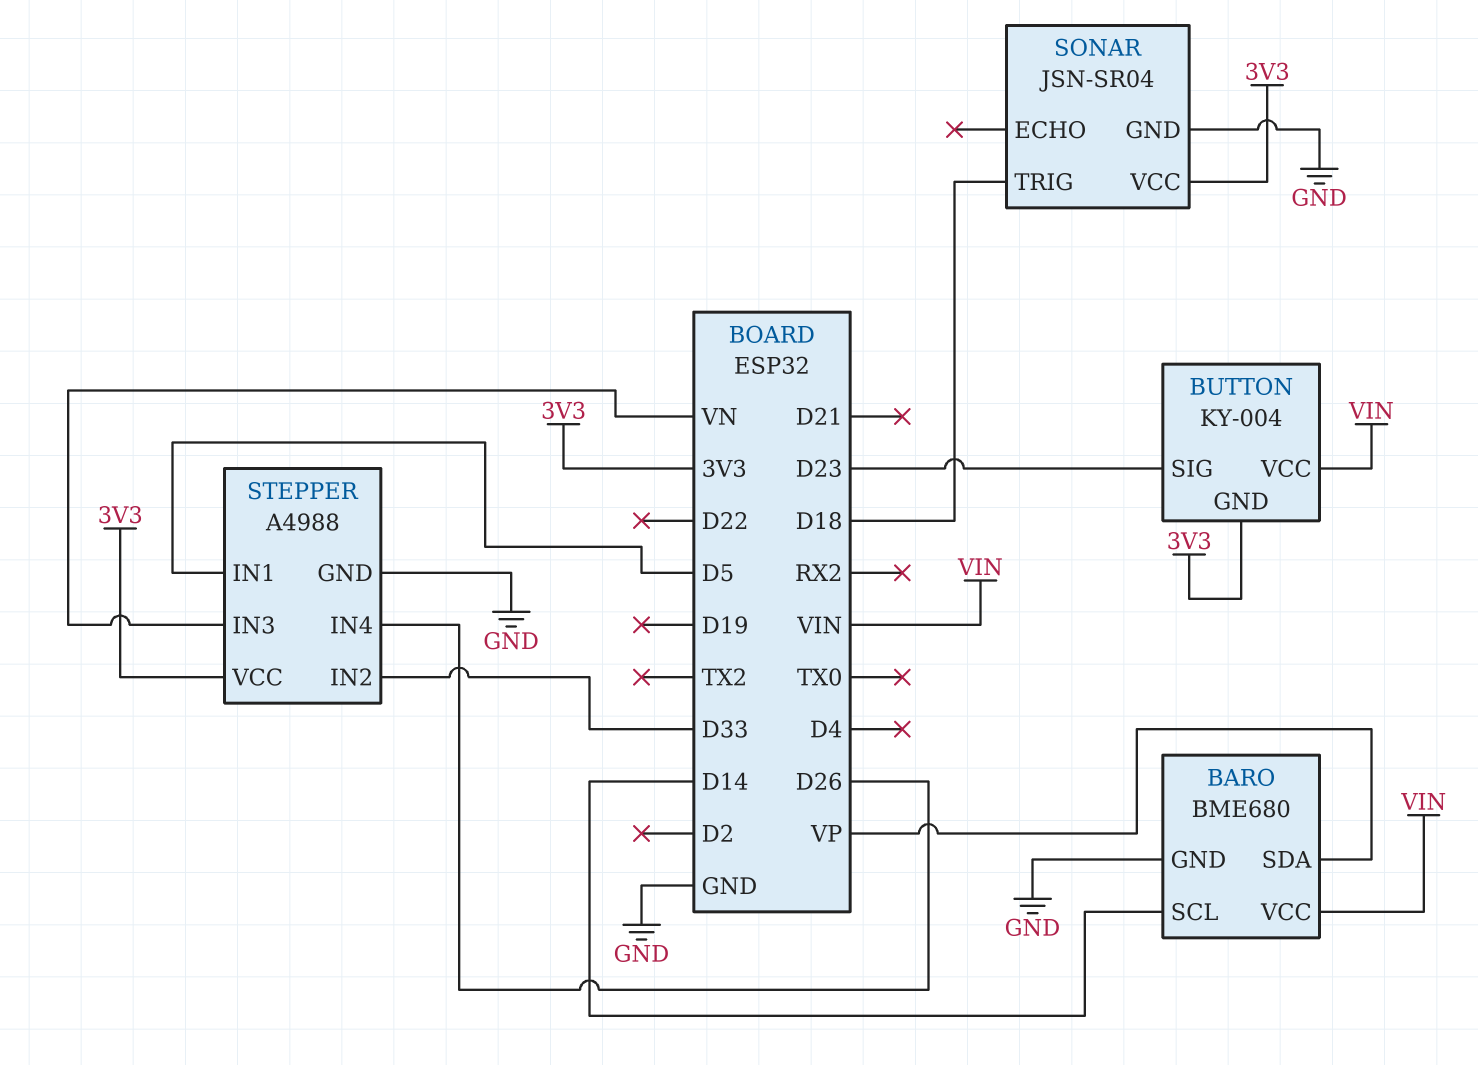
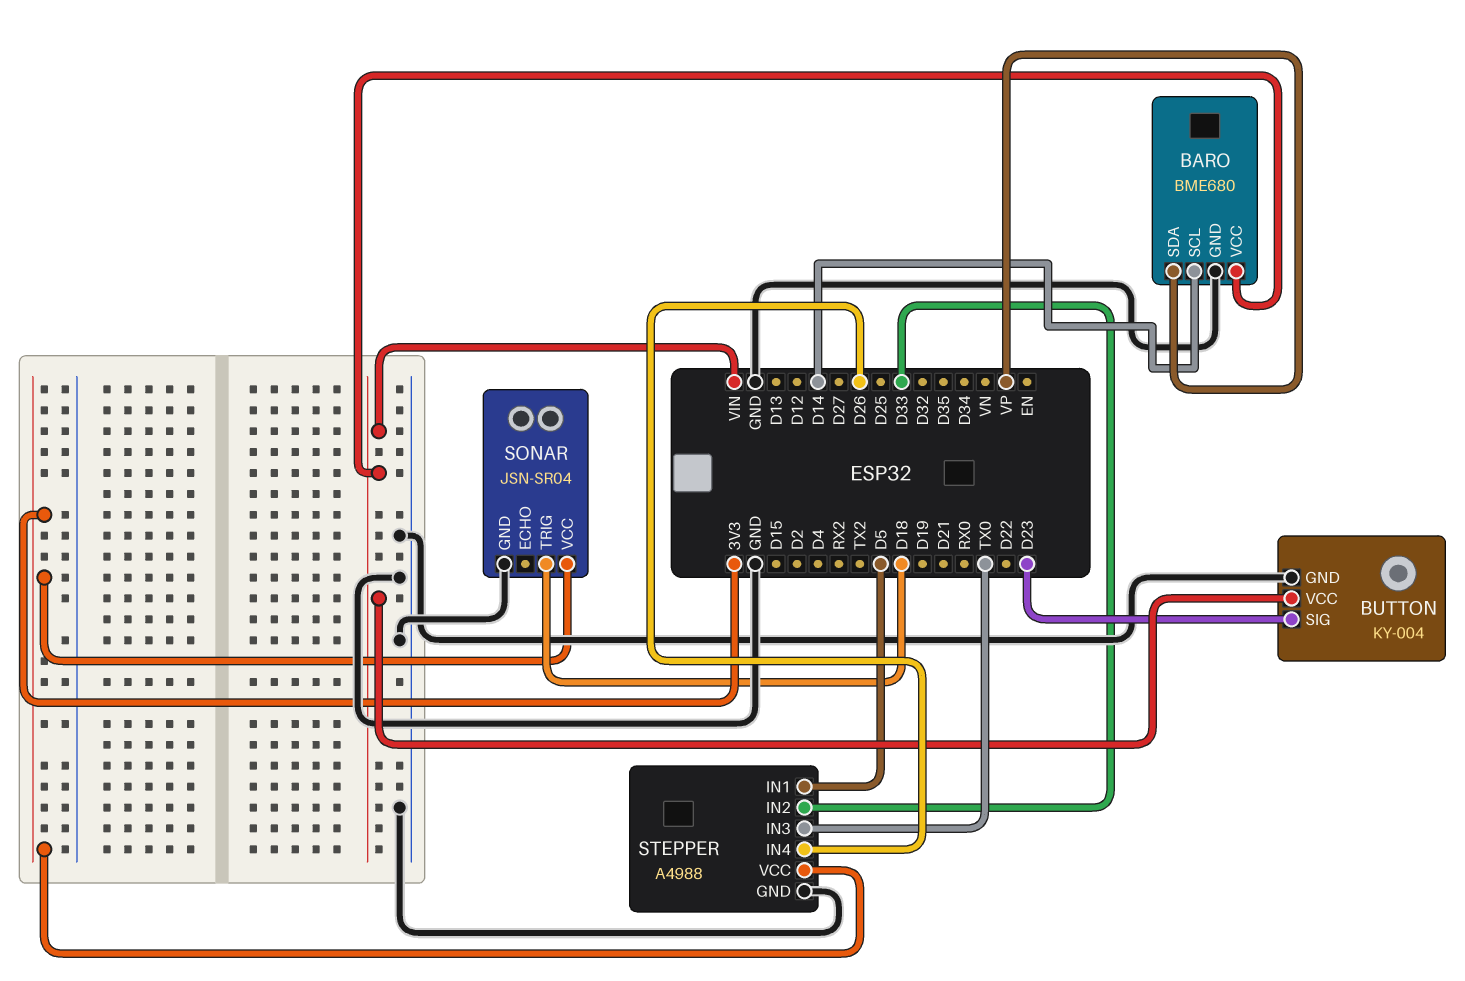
BUTTON pin GND: 3V3 -> GND
STEPPER pin IN3: VN -> TX0

